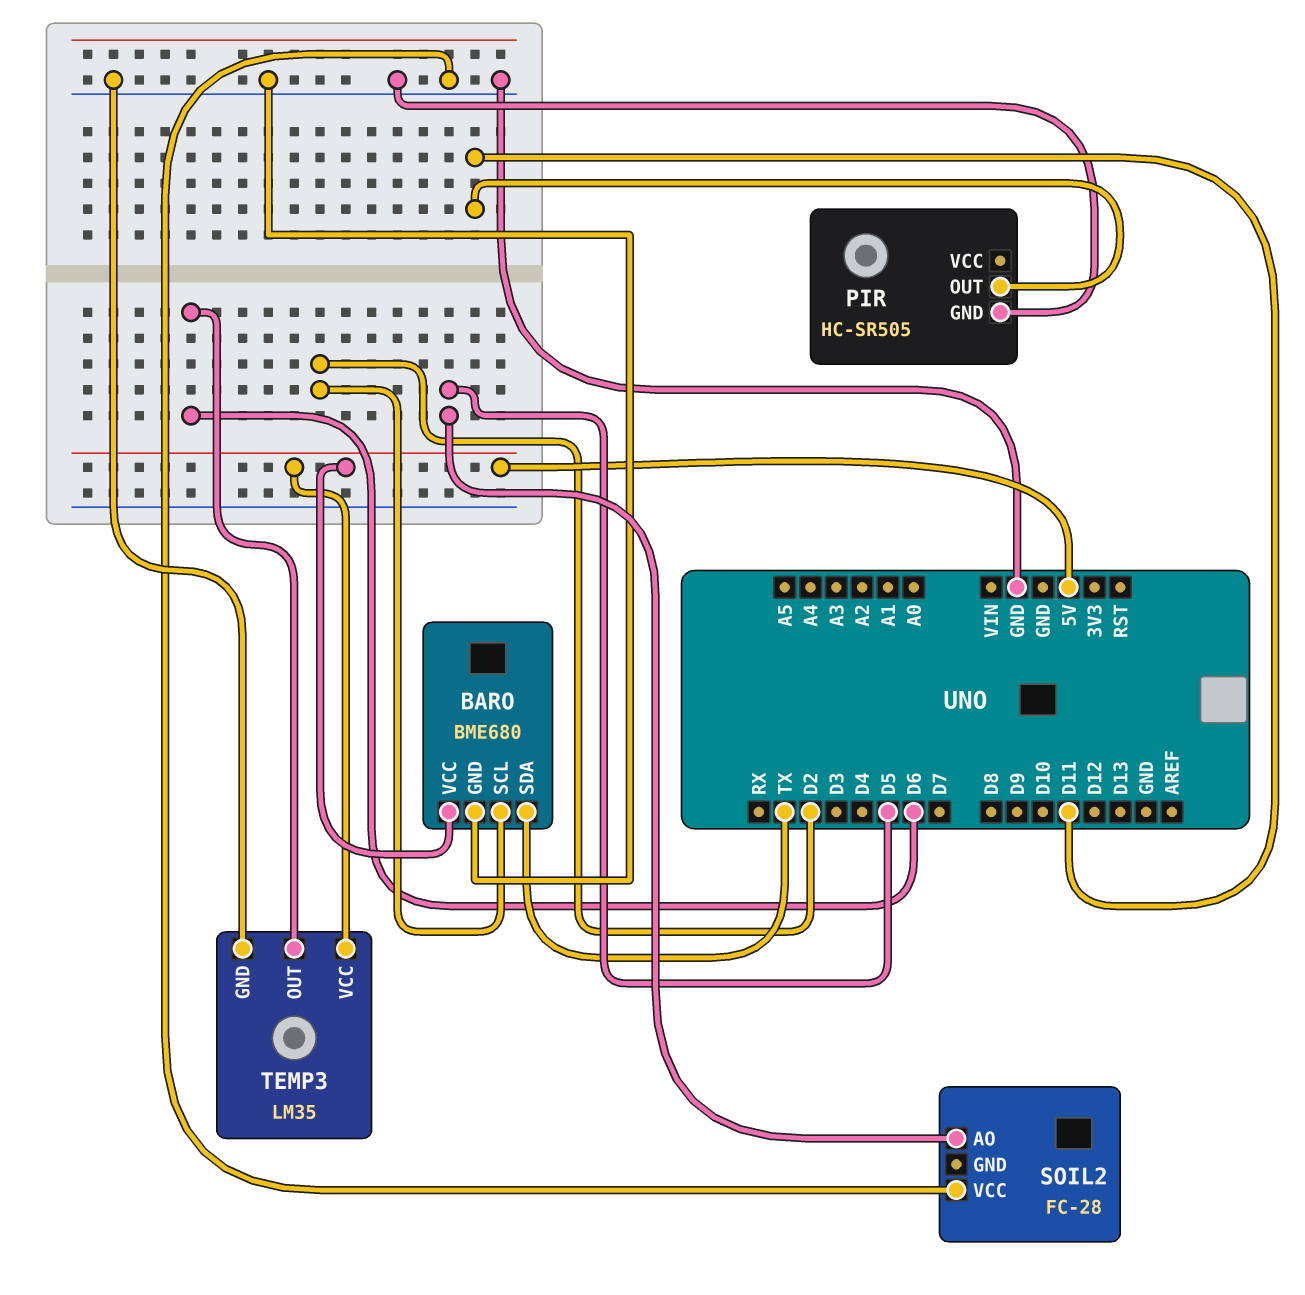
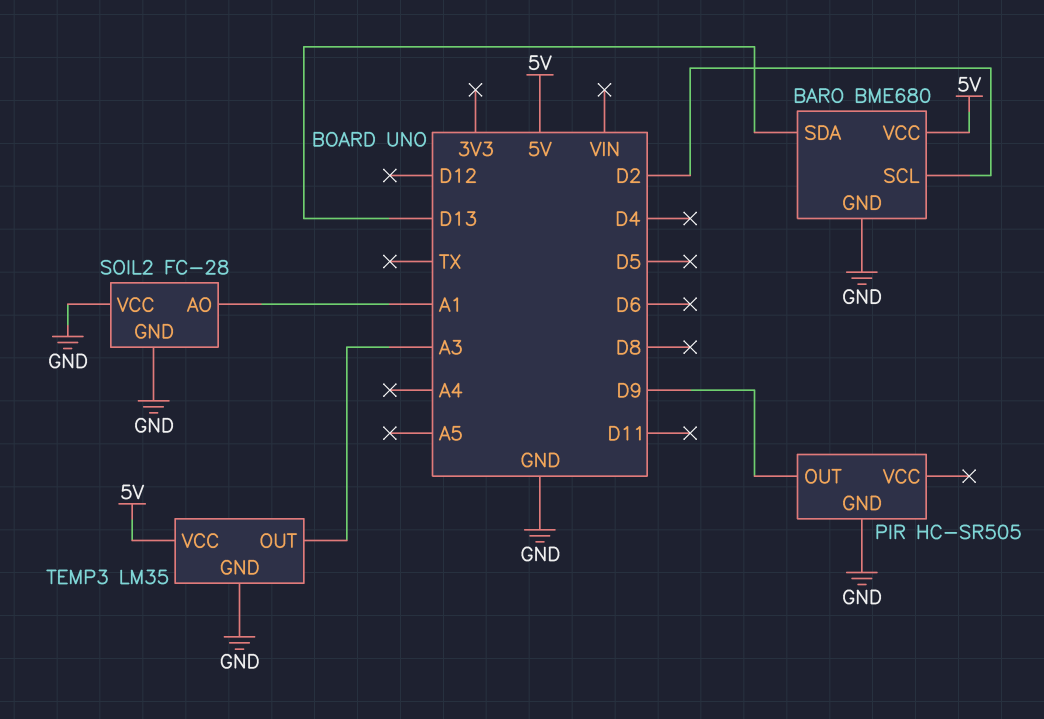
BARO pin SDA: TX -> D13
PIR pin OUT: D11 -> D9
SOIL2 pin AO: D5 -> A1
SOIL2 pin GND: none -> GND
TEMP3 pin OUT: D6 -> A3

